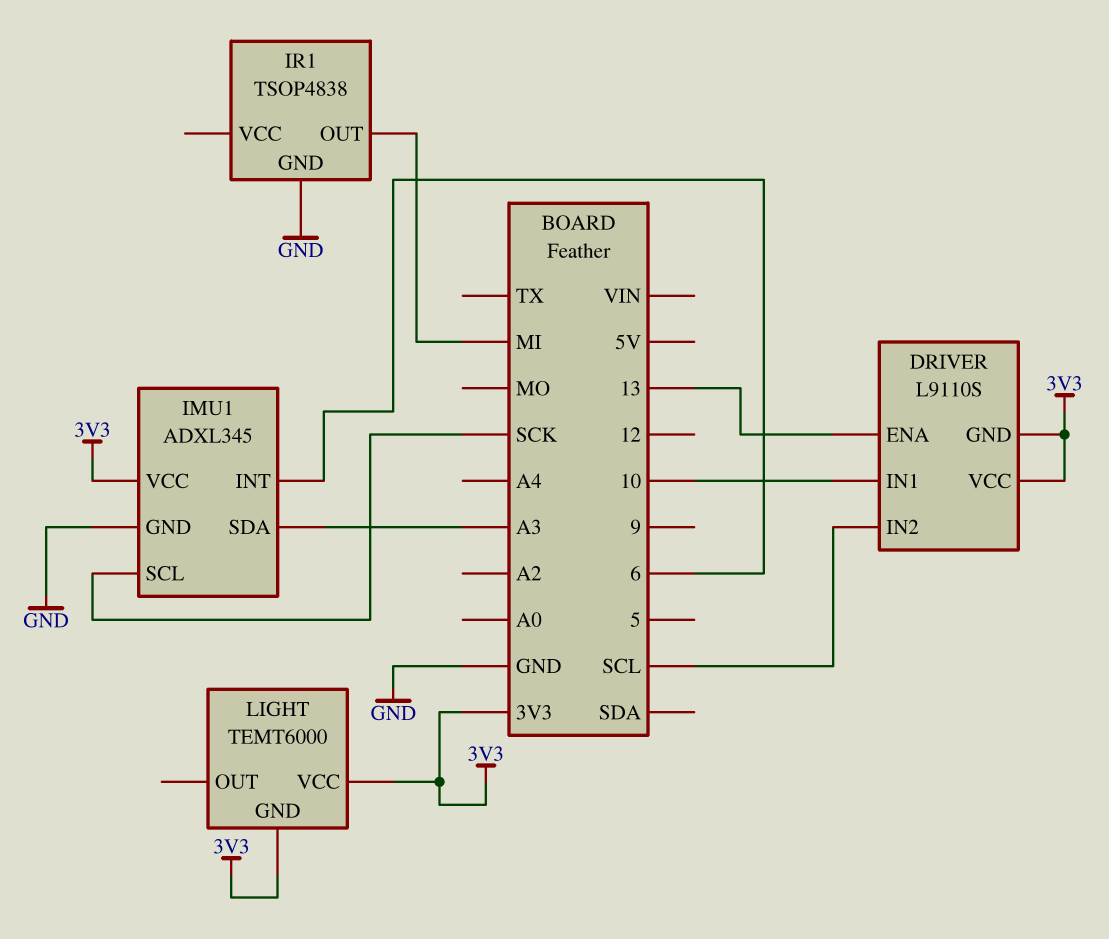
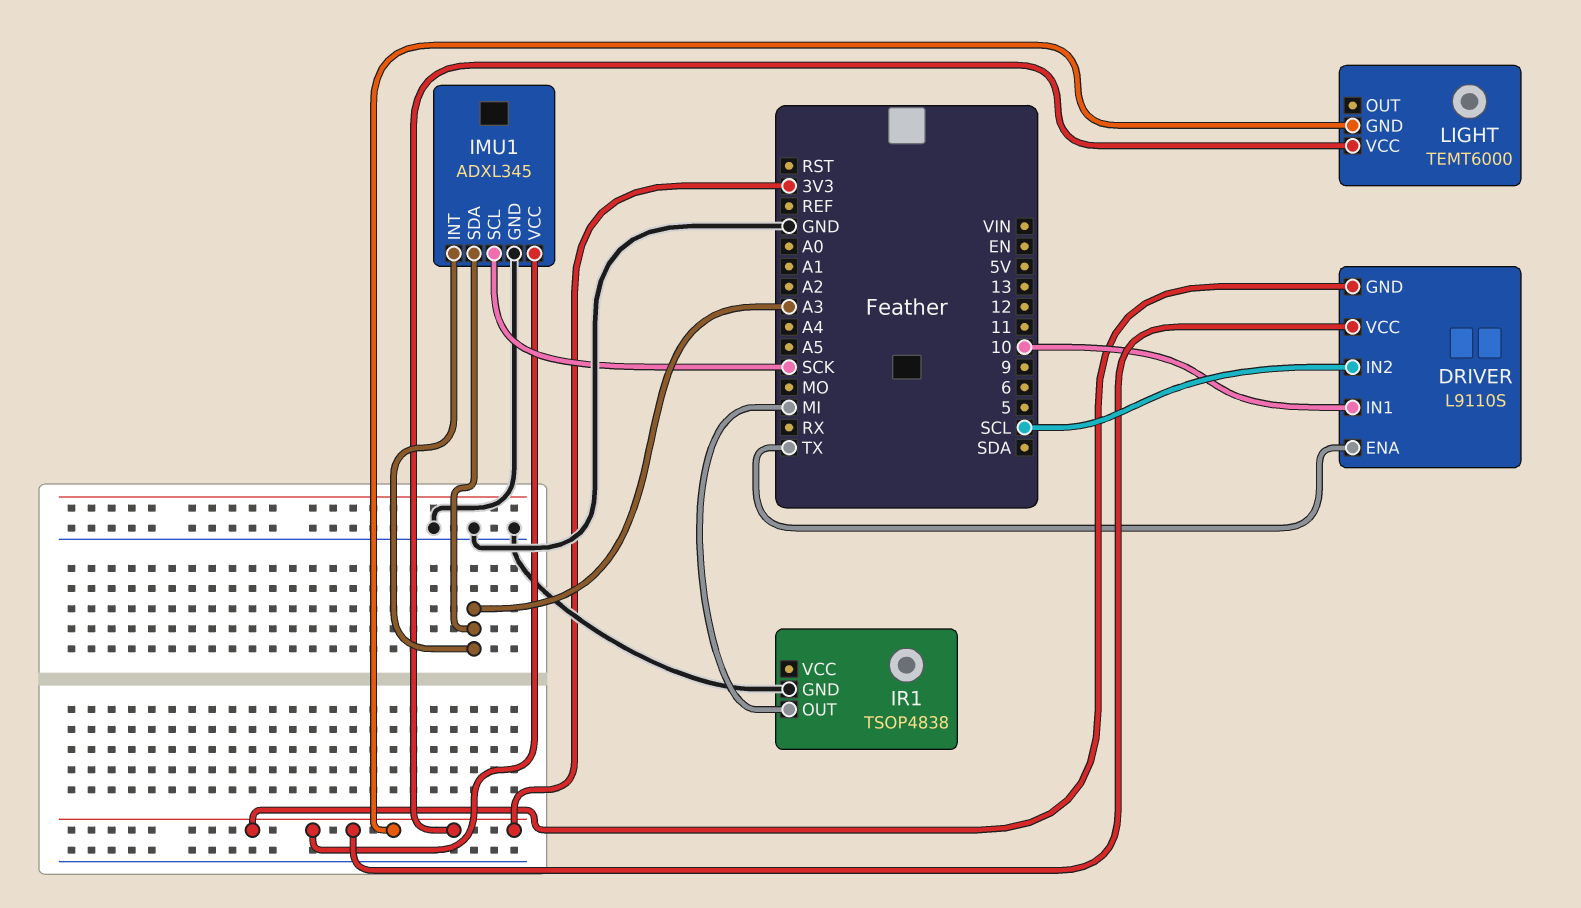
DRIVER pin ENA: 13 -> TX
IMU1 pin INT: 6 -> A3

